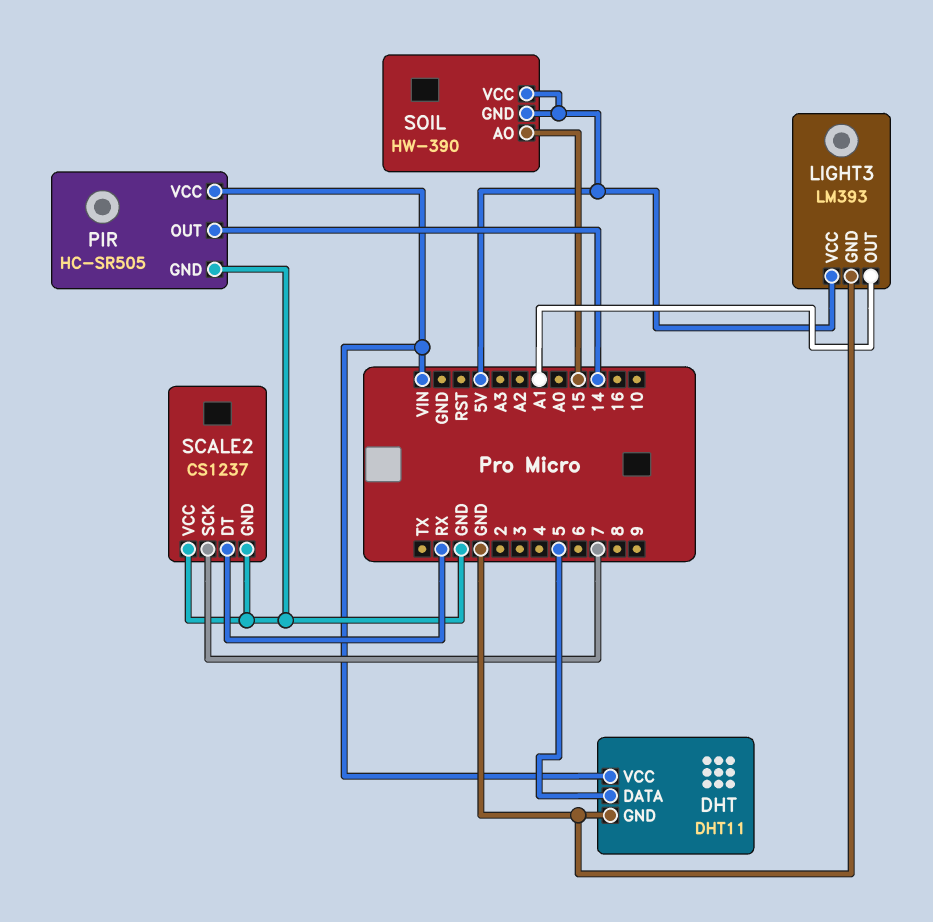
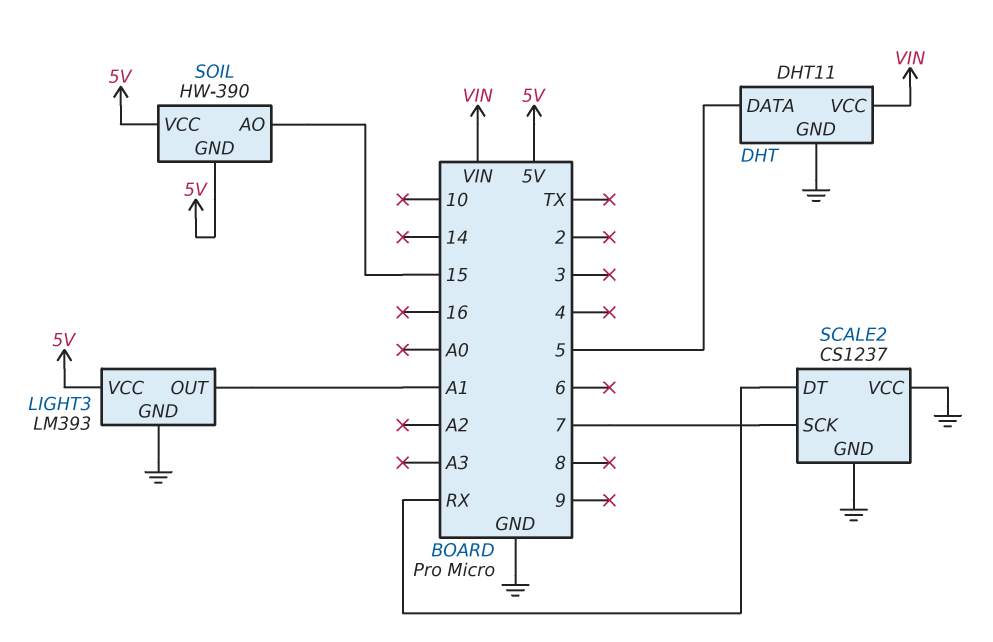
PIR: HC-SR505 -> none
PIR pin GND: GND -> none
PIR pin OUT: 14 -> none
PIR pin VCC: VIN -> none

